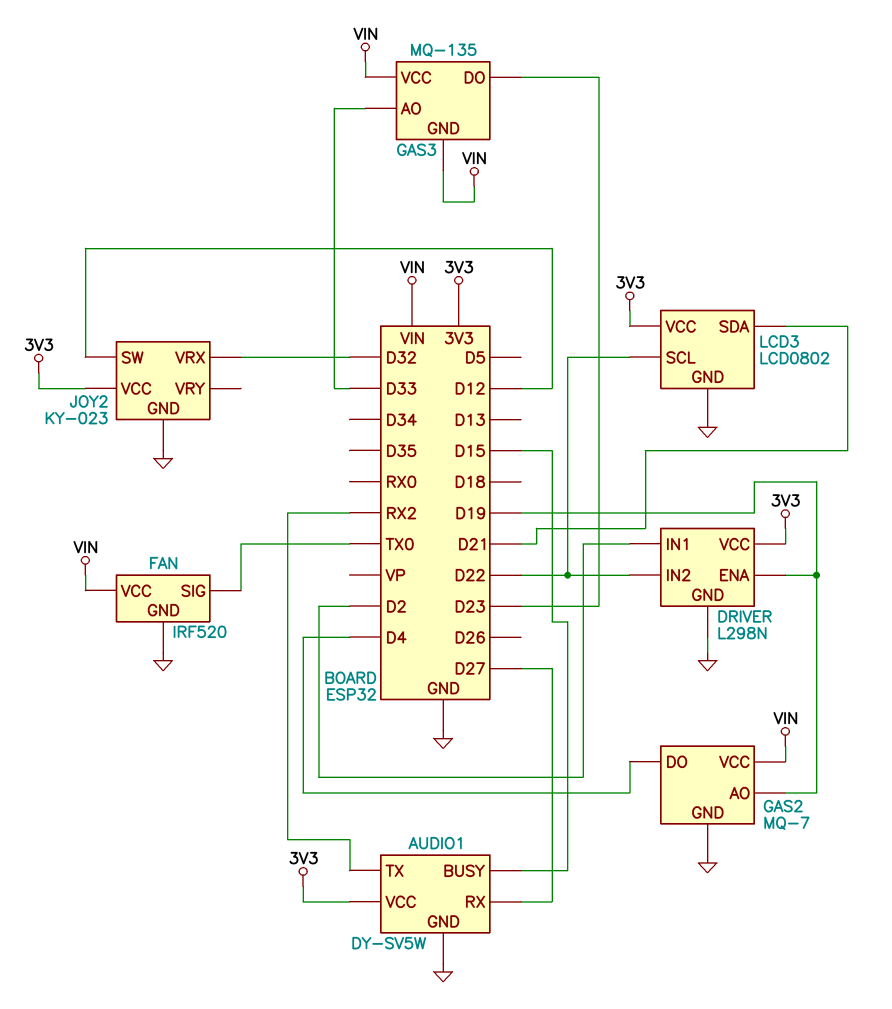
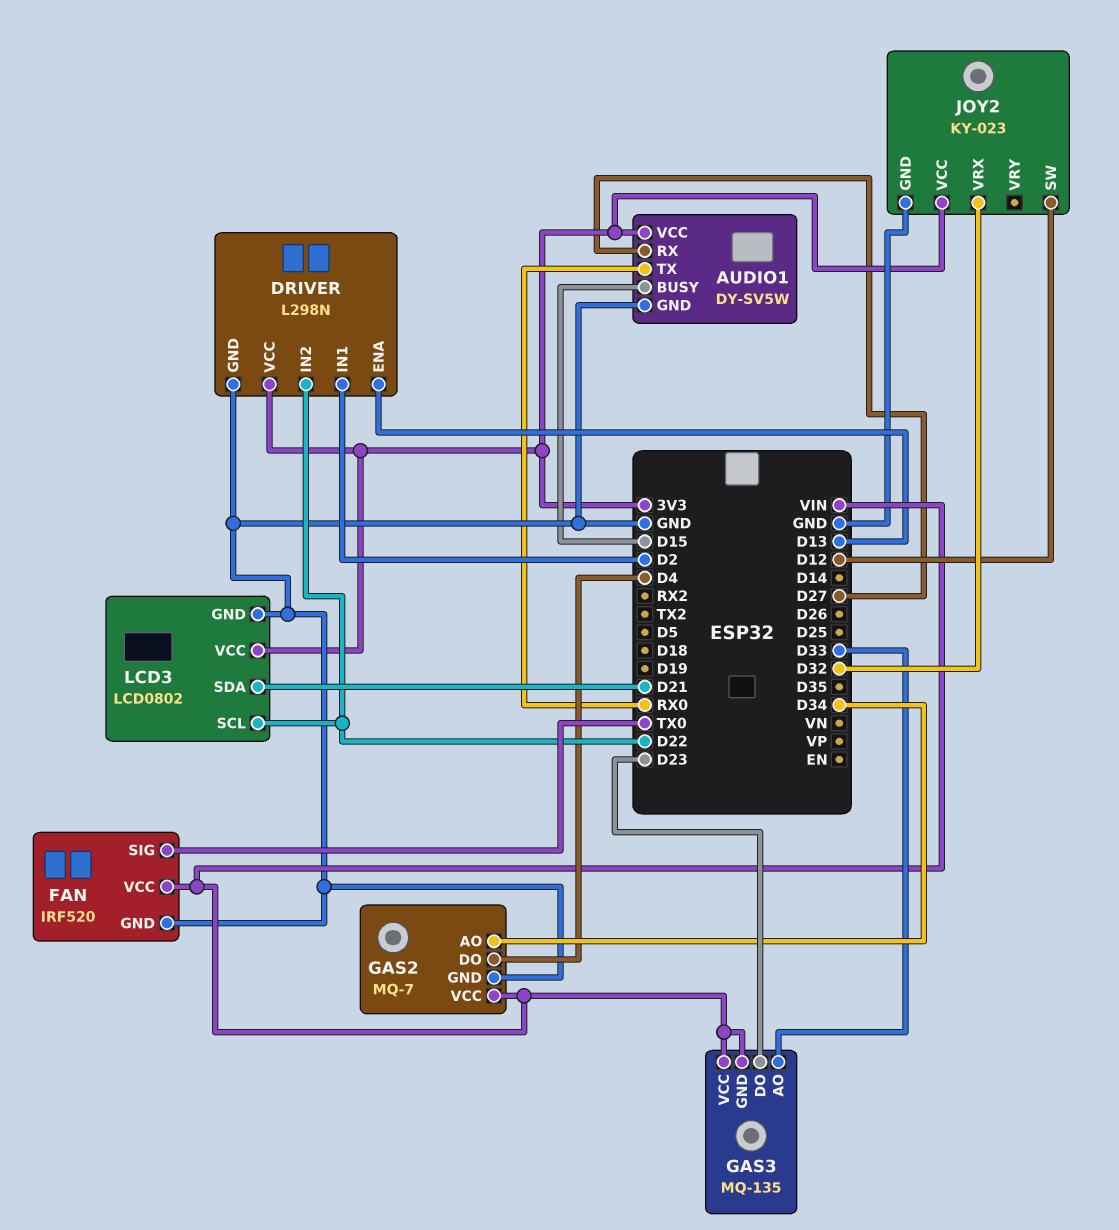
AUDIO1 pin TX: RX2 -> RX0
DRIVER pin ENA: D19 -> D13
GAS2 pin AO: D19 -> D34

